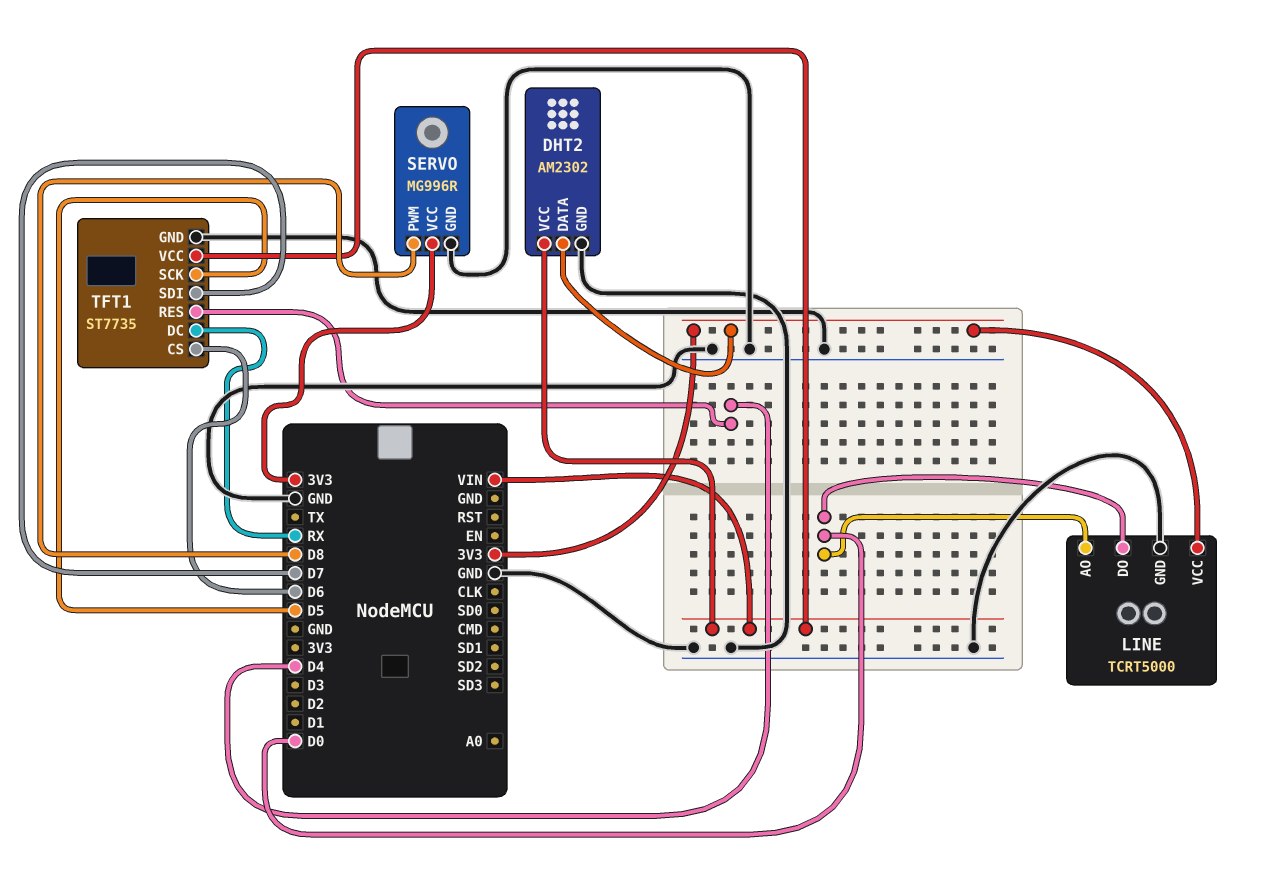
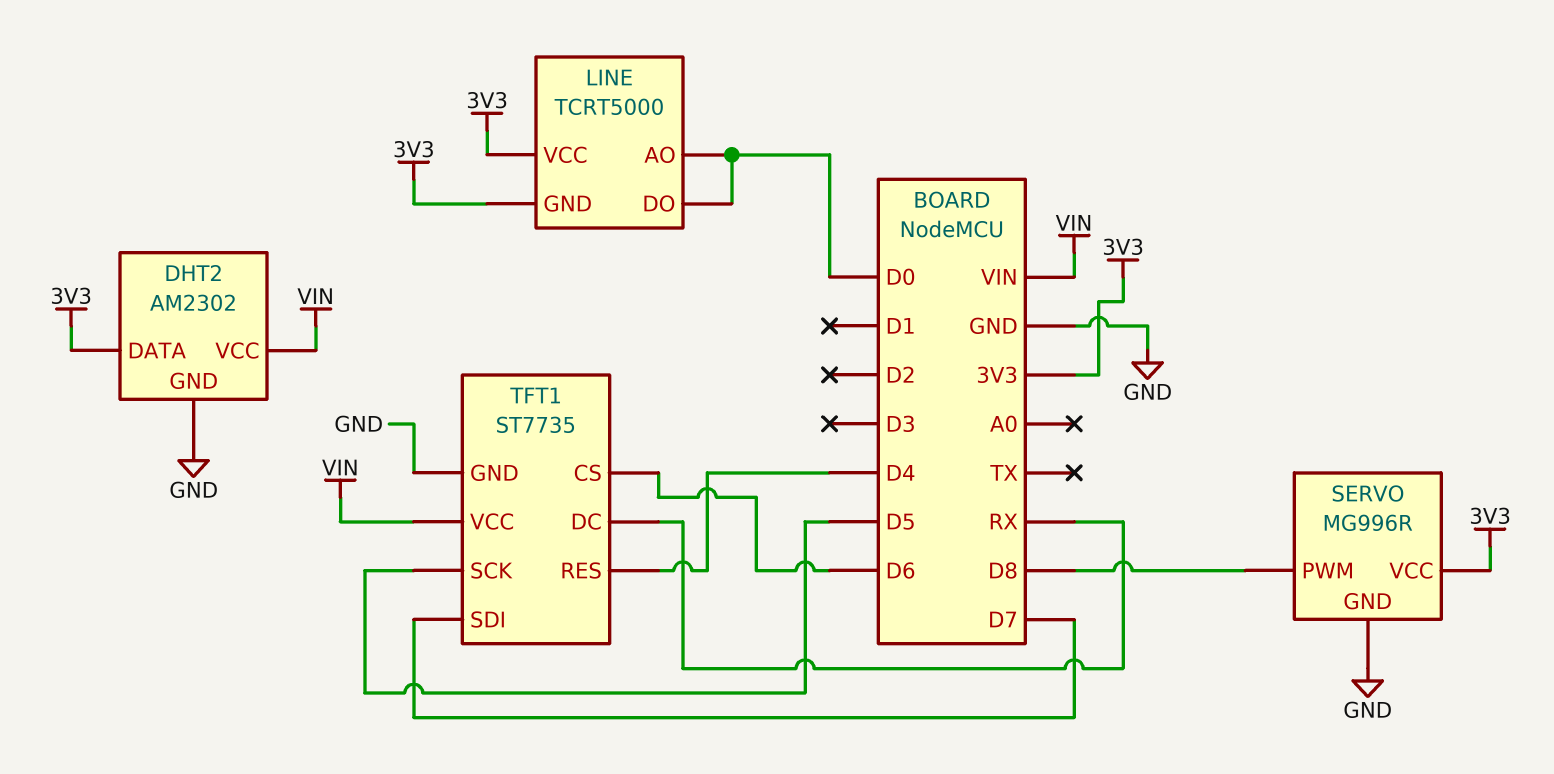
LINE pin GND: GND -> 3V3

